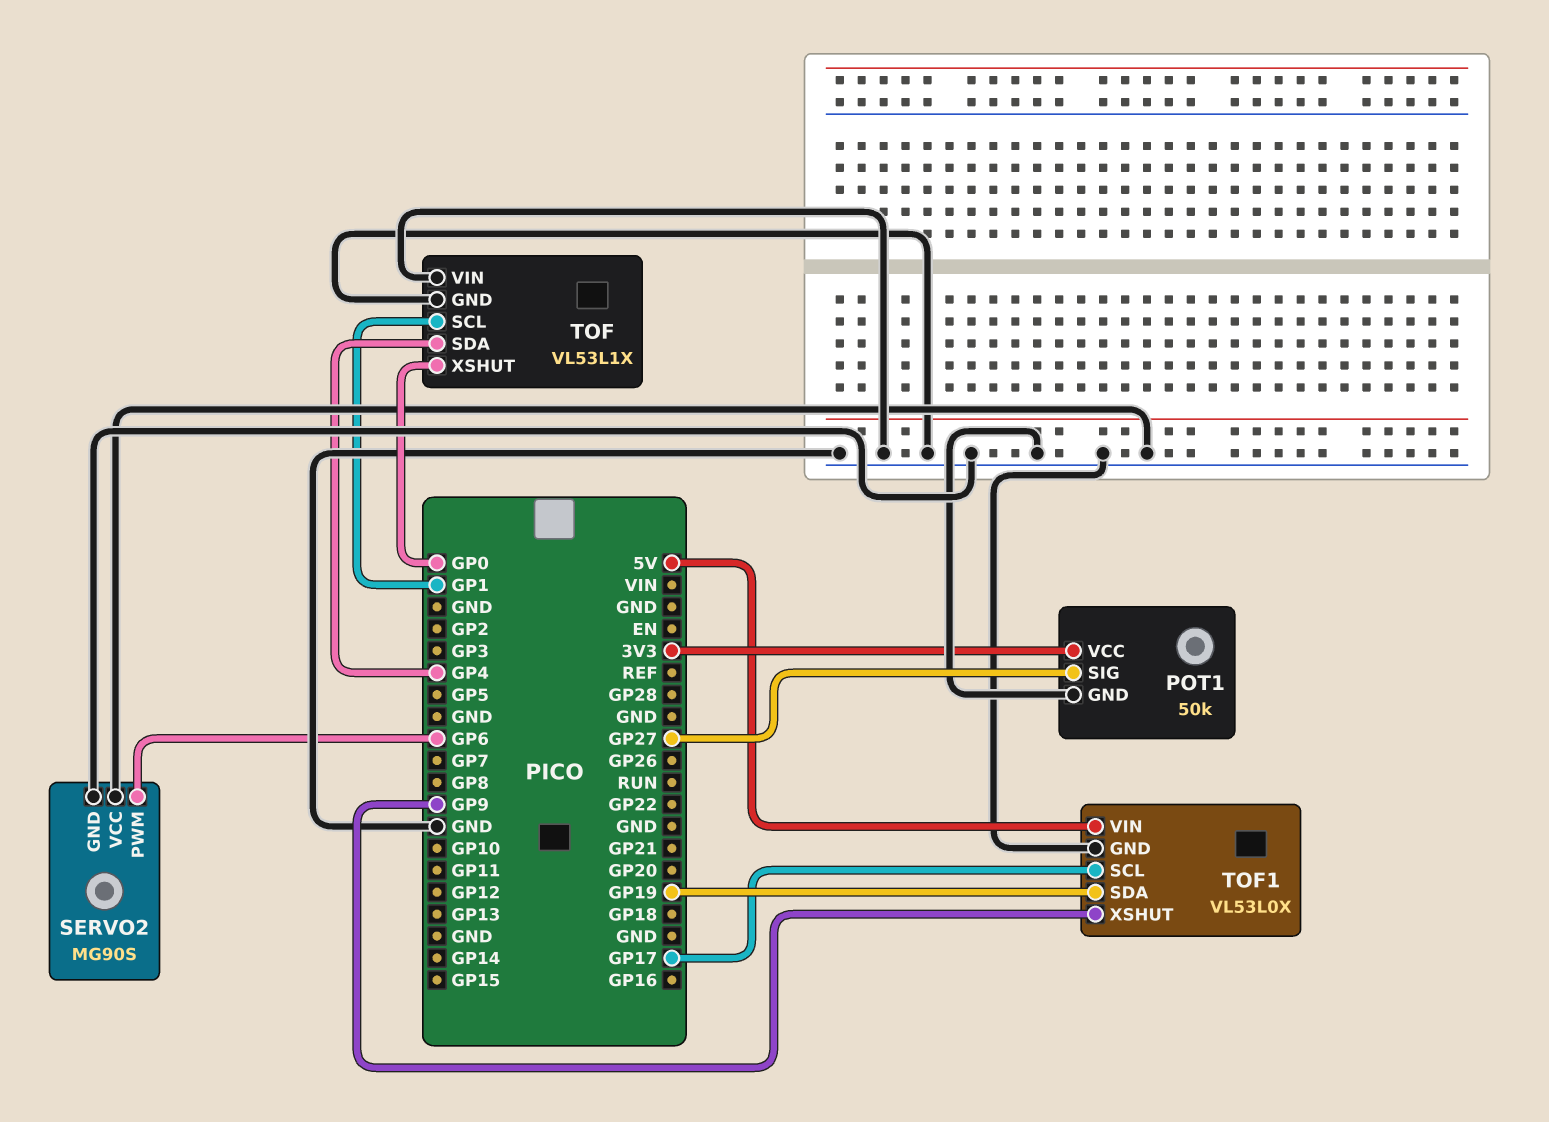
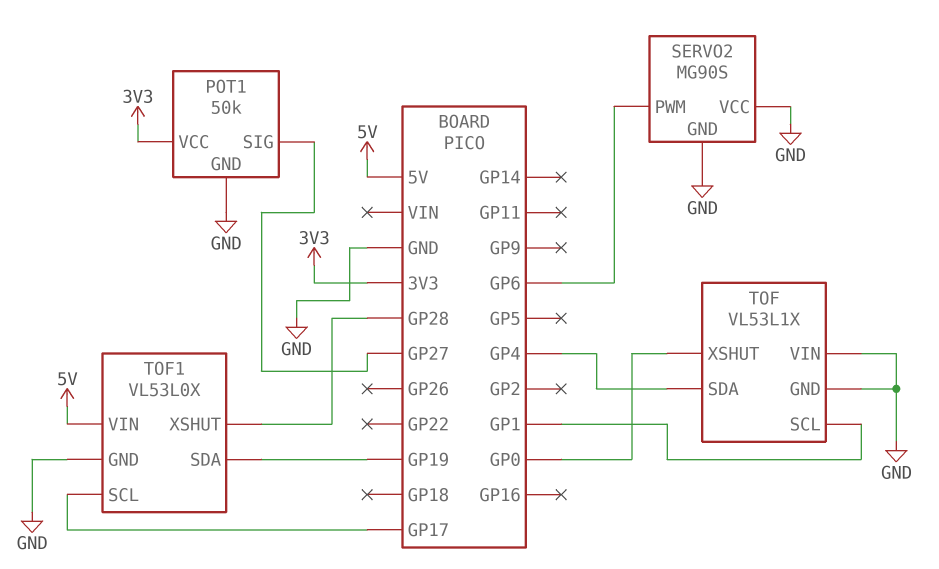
TOF1 pin XSHUT: GP9 -> GP28

